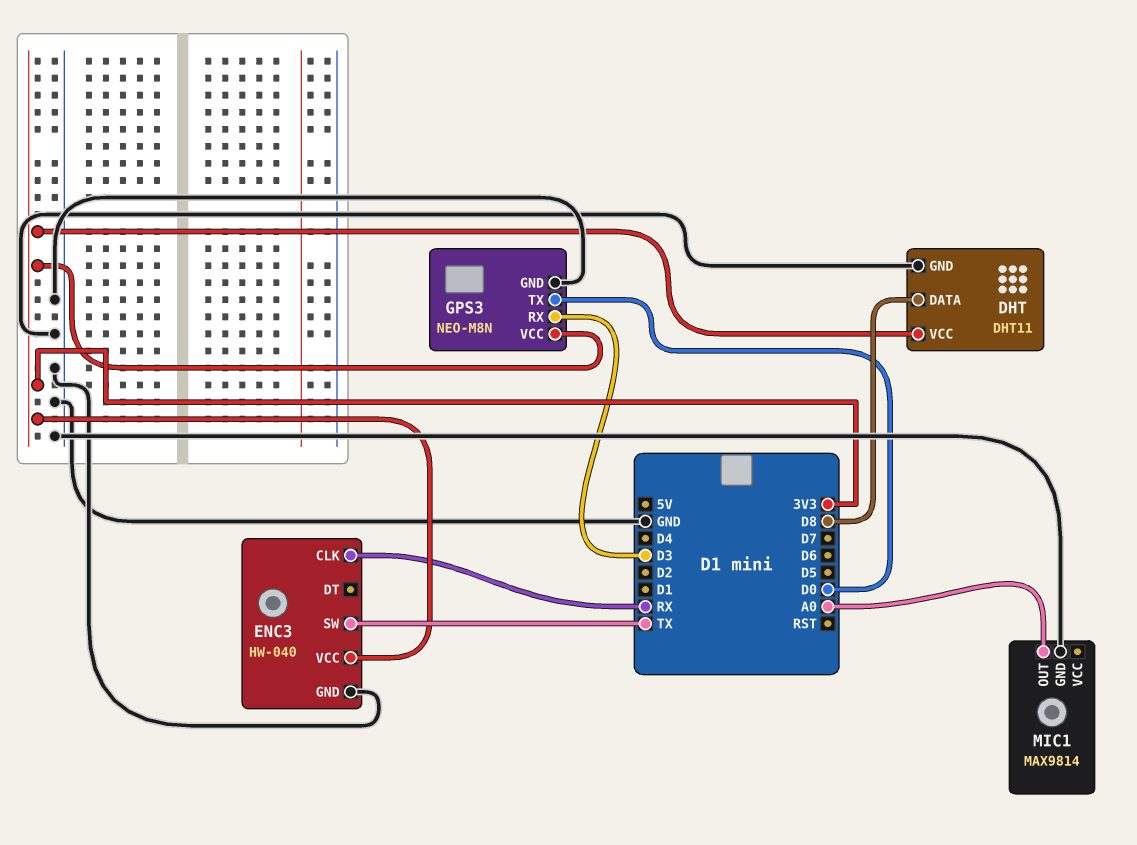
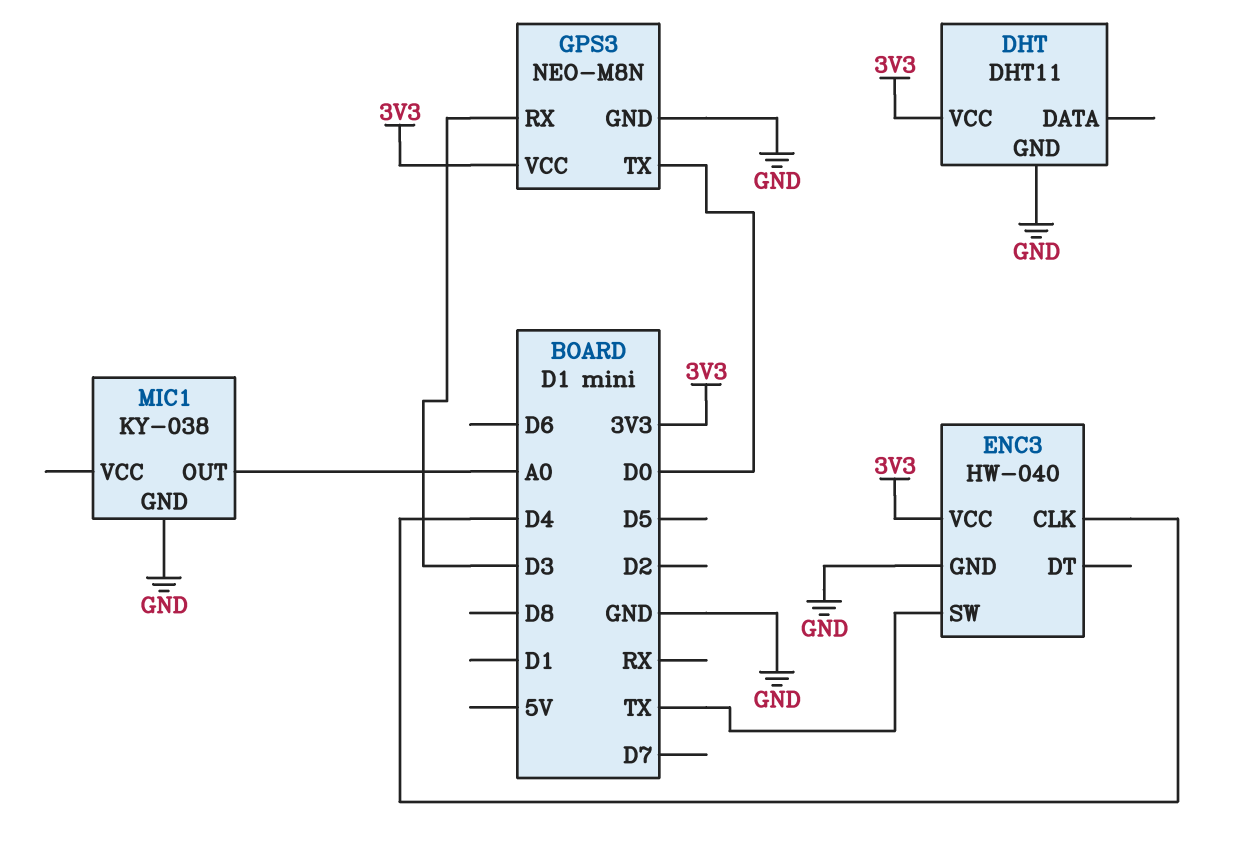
DHT pin DATA: D8 -> none
ENC3 pin CLK: RX -> D4
MIC1: MAX9814 -> KY-038

